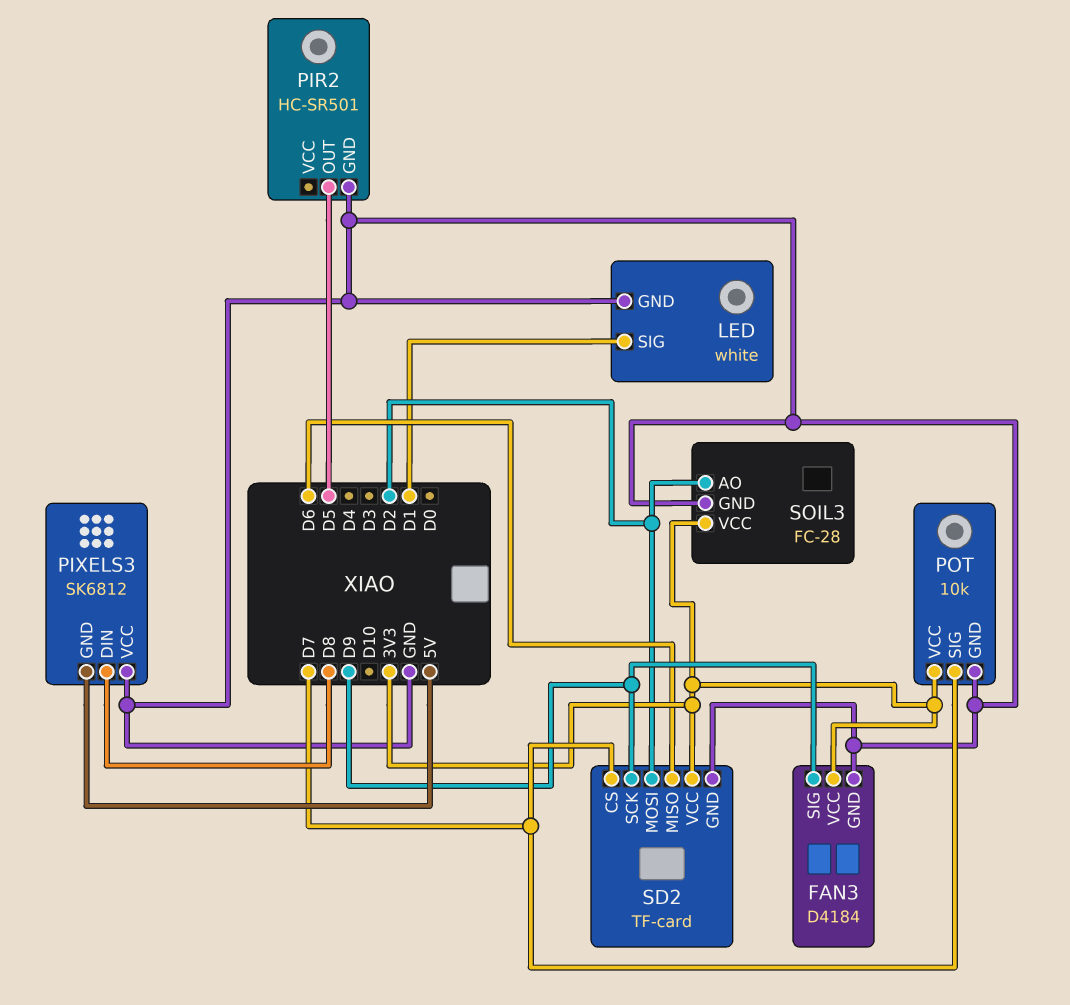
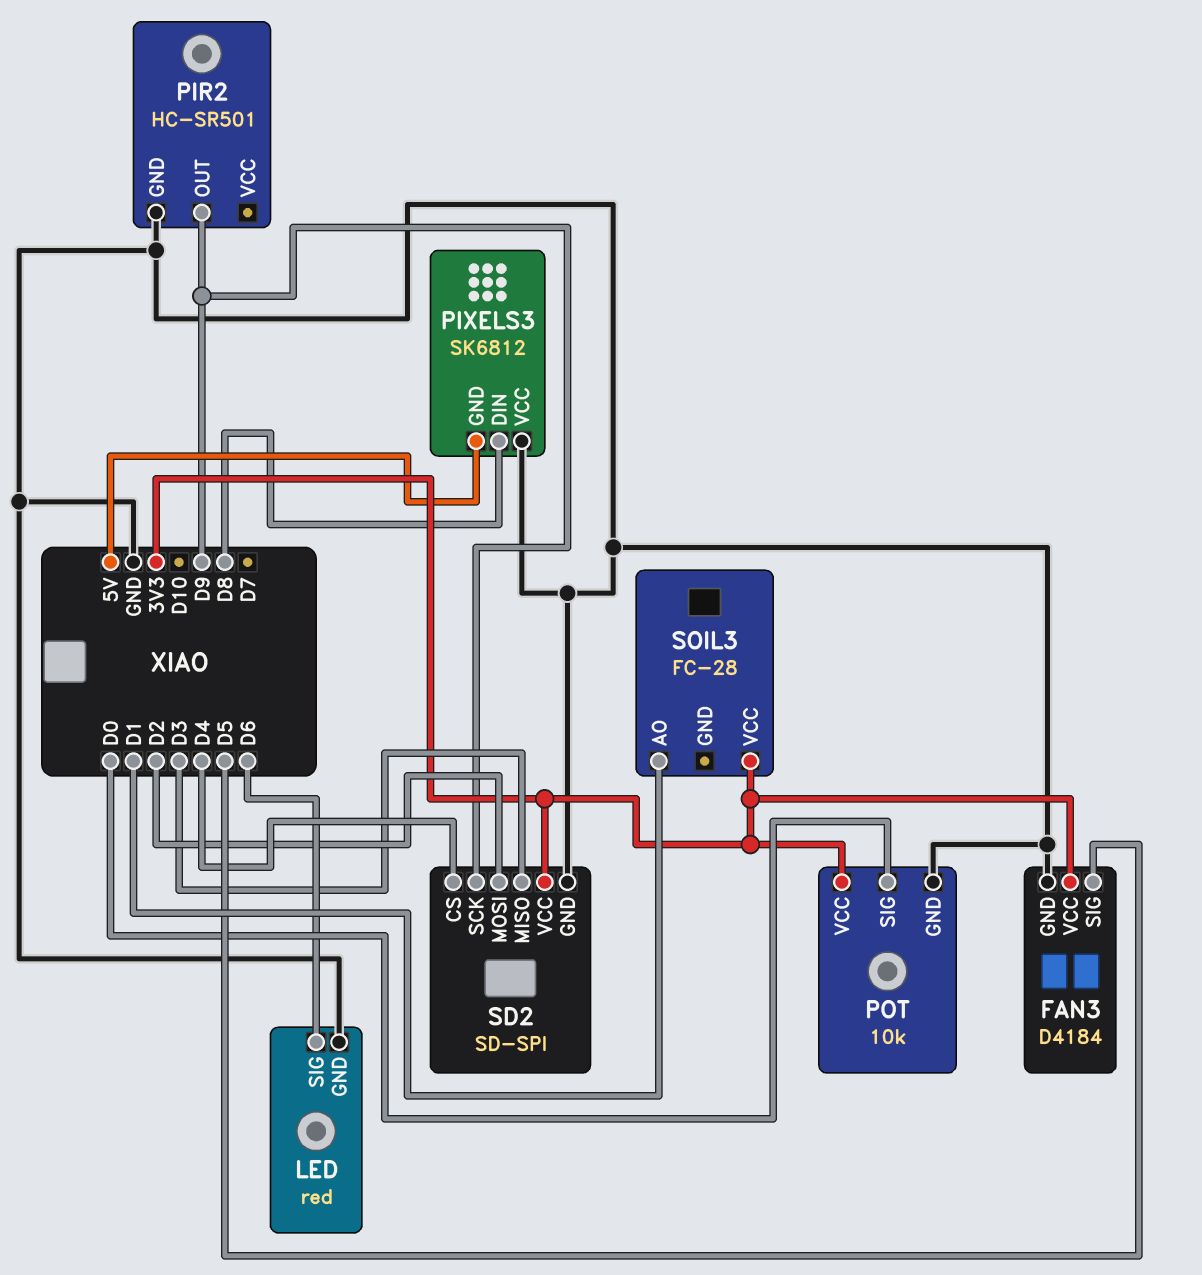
FAN3 pin SIG: D9 -> D5
LED: white -> red
LED pin SIG: D1 -> D6
PIR2 pin OUT: D5 -> D9
POT pin SIG: D7 -> D0
SD2: TF-card -> SD-SPI
SD2 pin CS: D7 -> D4
SD2 pin MISO: D6 -> D3
SOIL3 pin AO: D2 -> D1
SOIL3 pin GND: GND -> none

